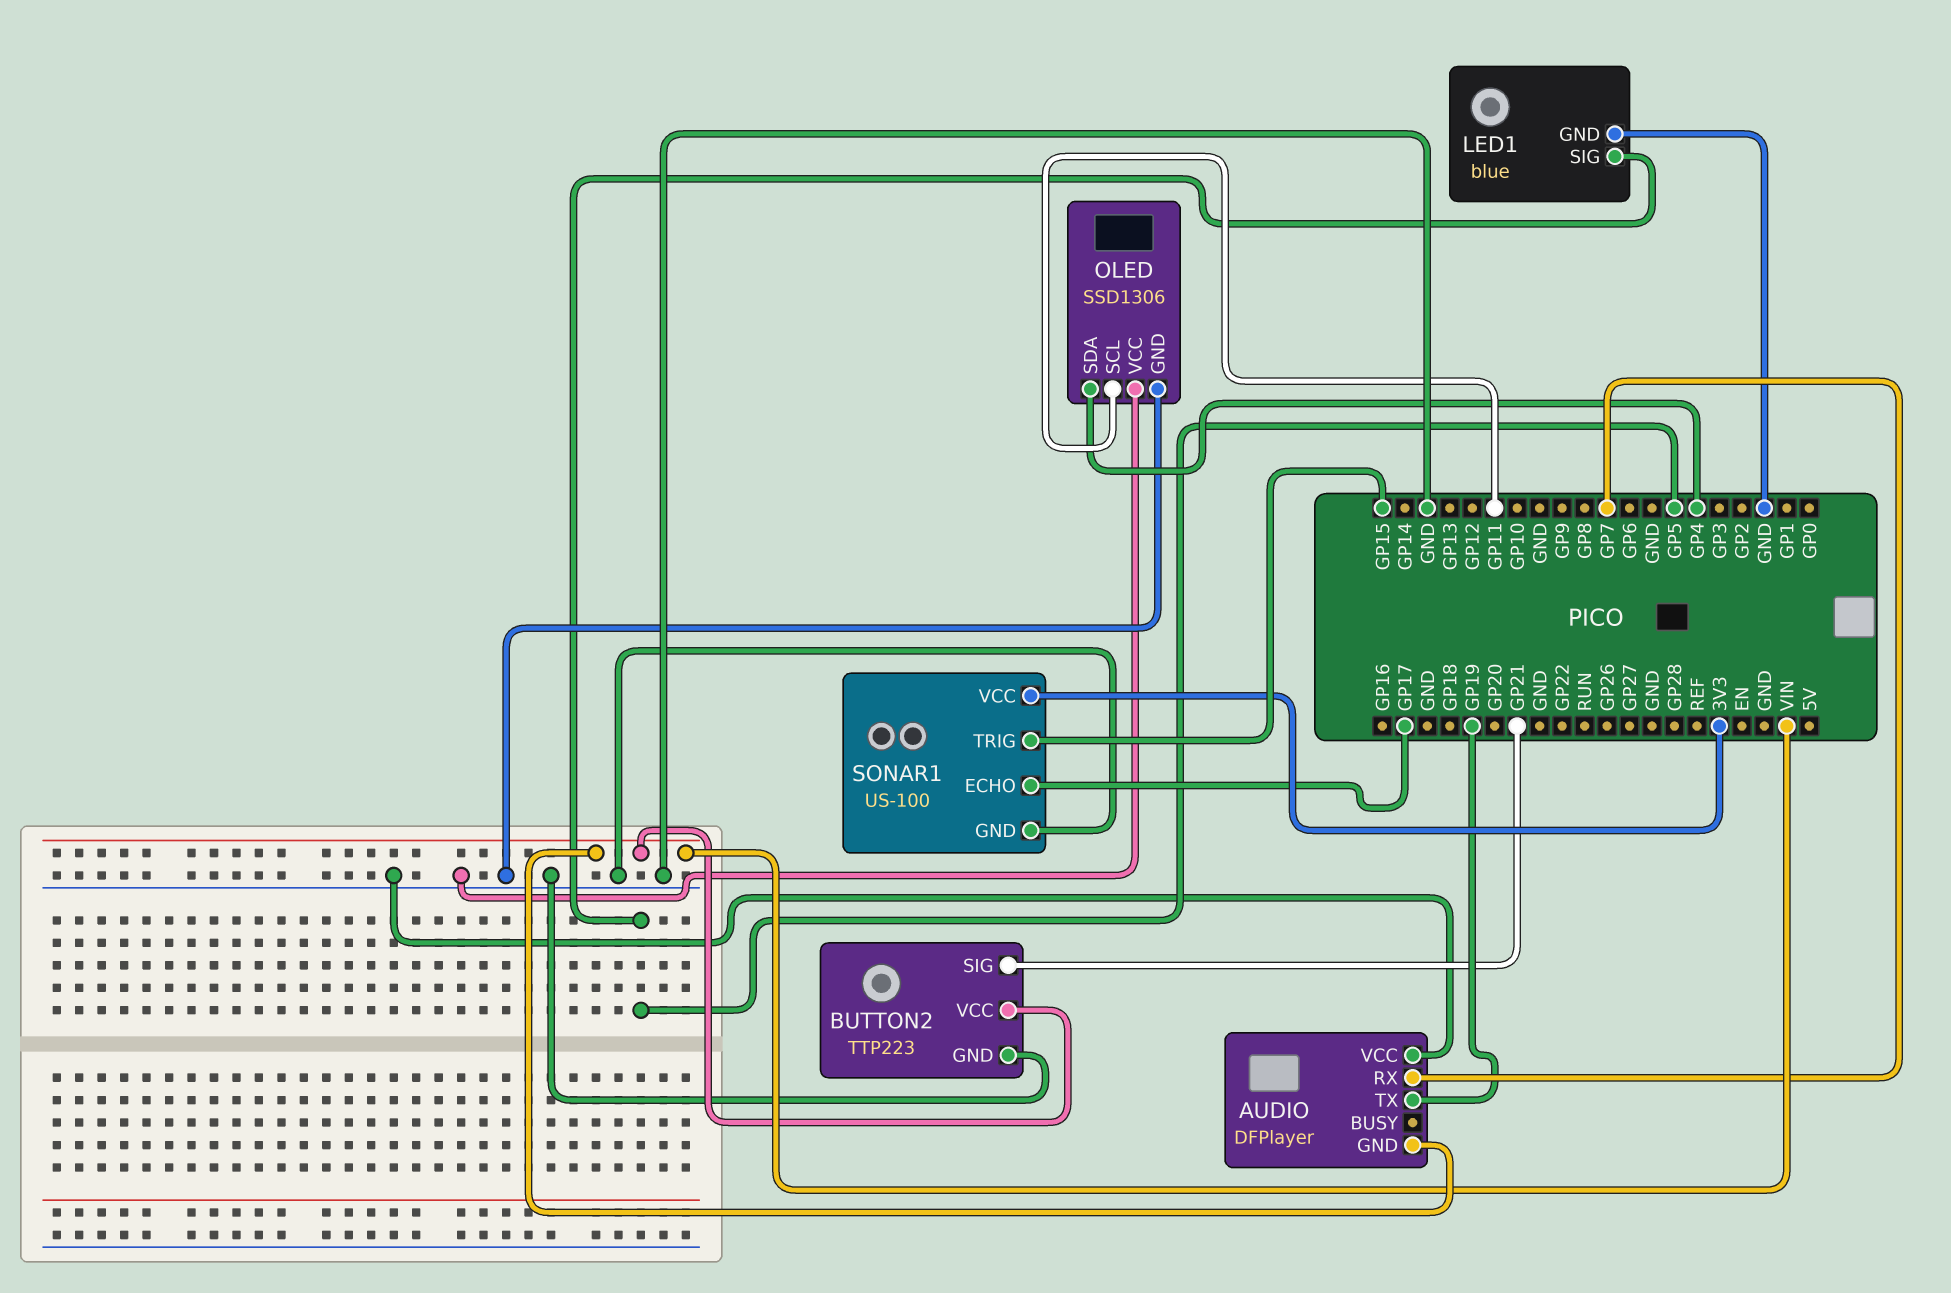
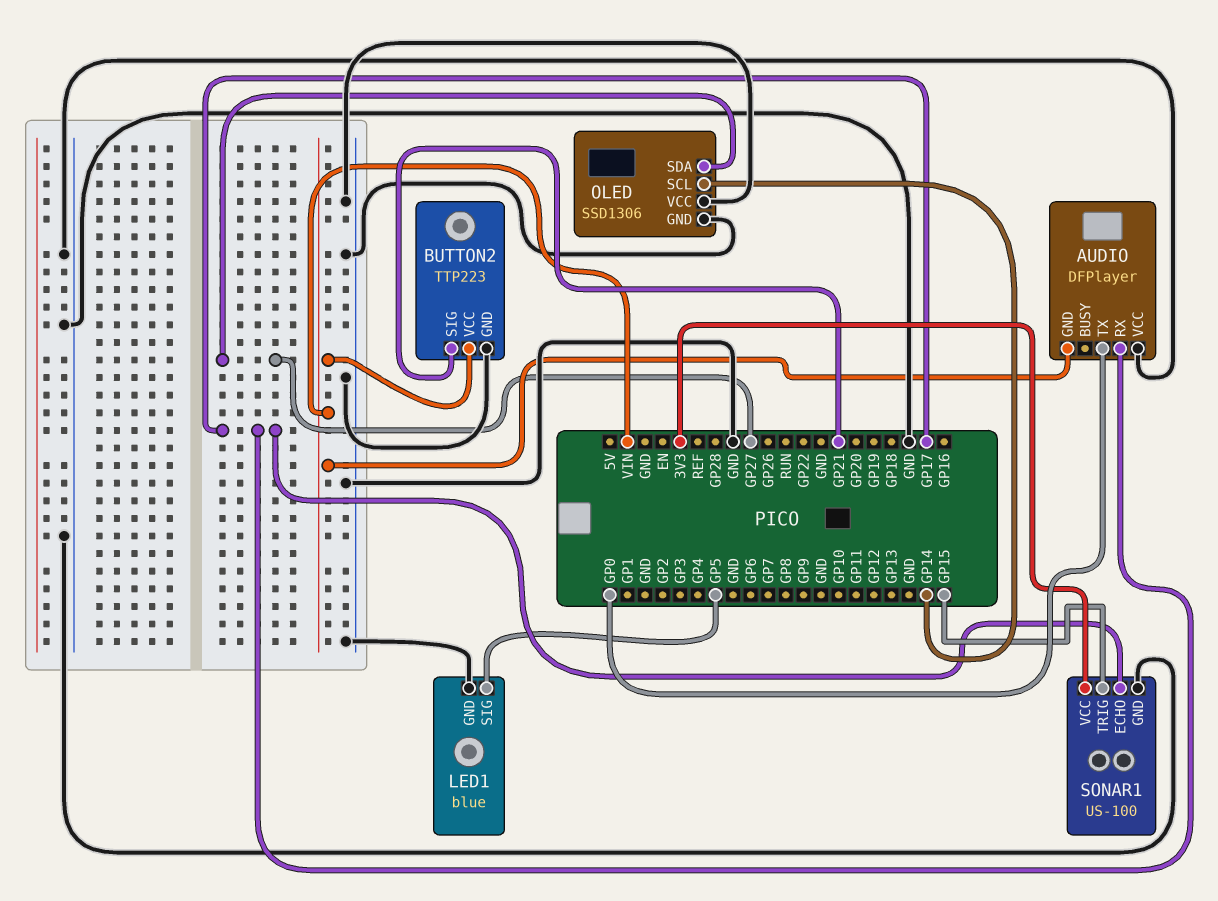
AUDIO pin RX: GP7 -> GP17
AUDIO pin TX: GP19 -> GP0
OLED pin SCL: GP11 -> GP14
OLED pin SDA: GP4 -> GP27

